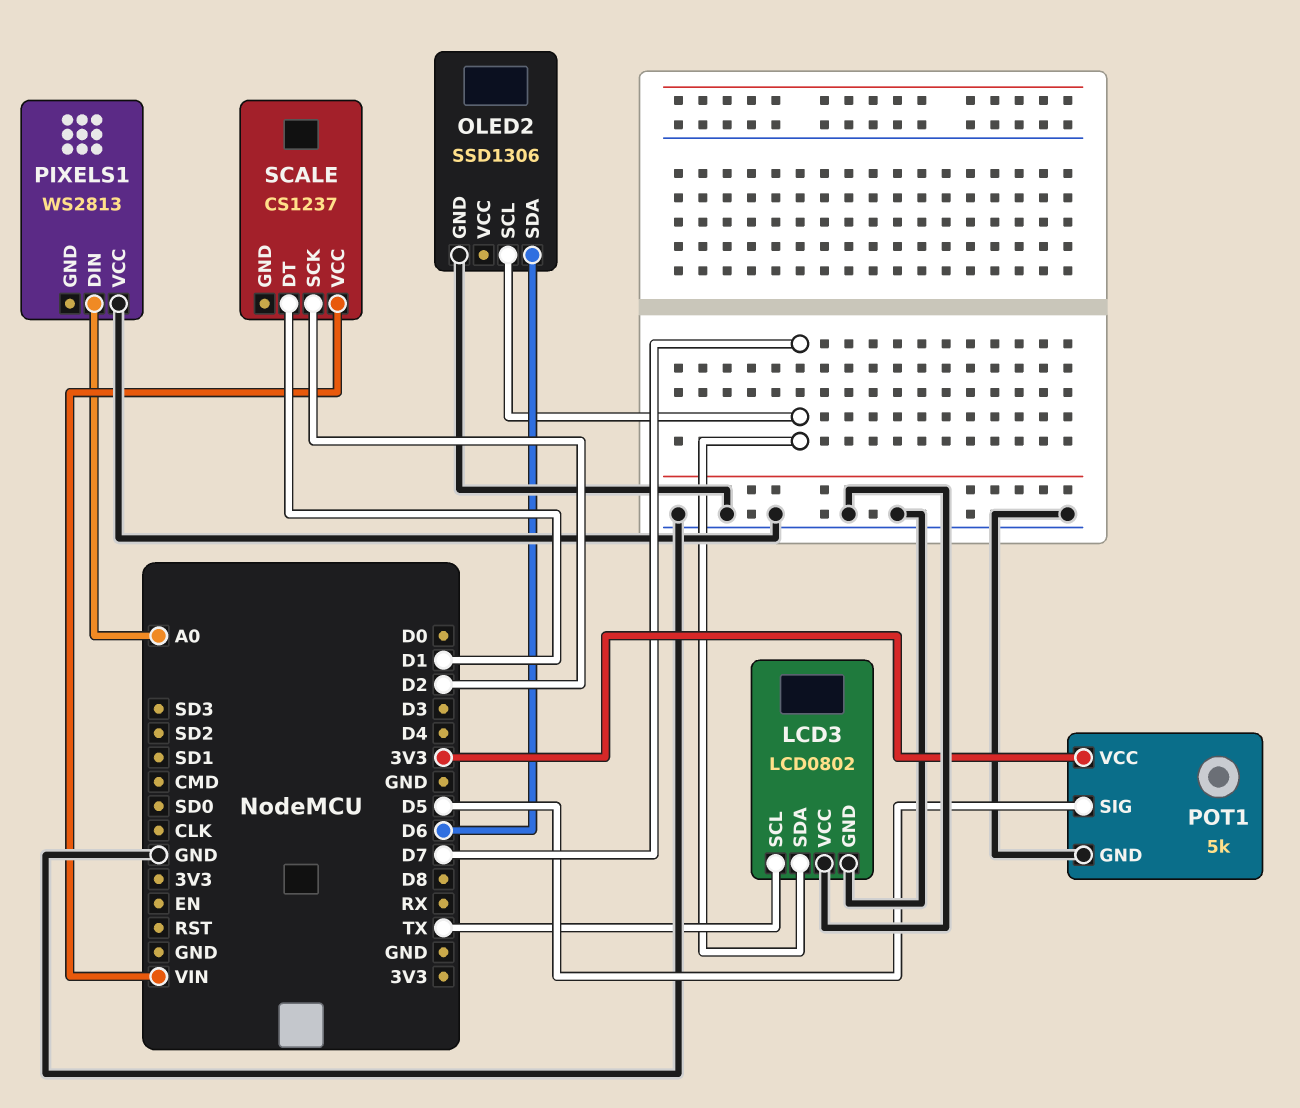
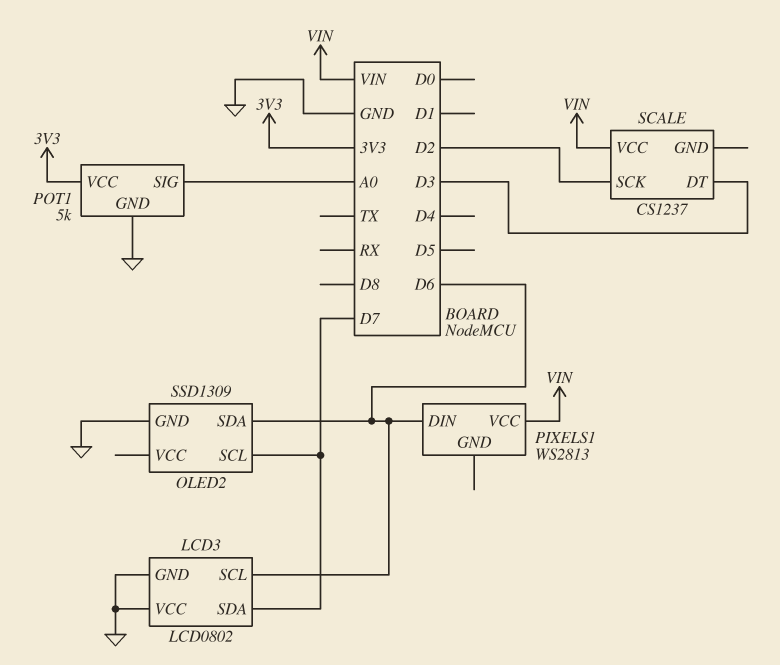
LCD3 pin SCL: TX -> D6
OLED2: SSD1306 -> SSD1309
PIXELS1 pin DIN: A0 -> D6
PIXELS1 pin VCC: GND -> VIN
POT1 pin SIG: D5 -> A0
SCALE pin DT: D1 -> D3

